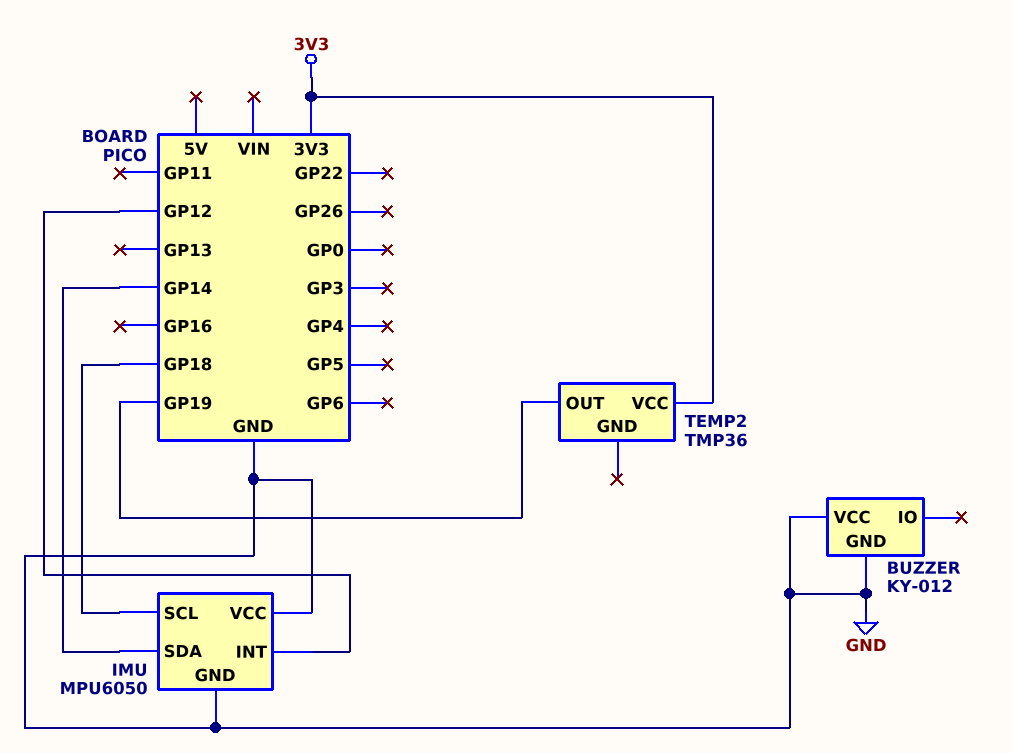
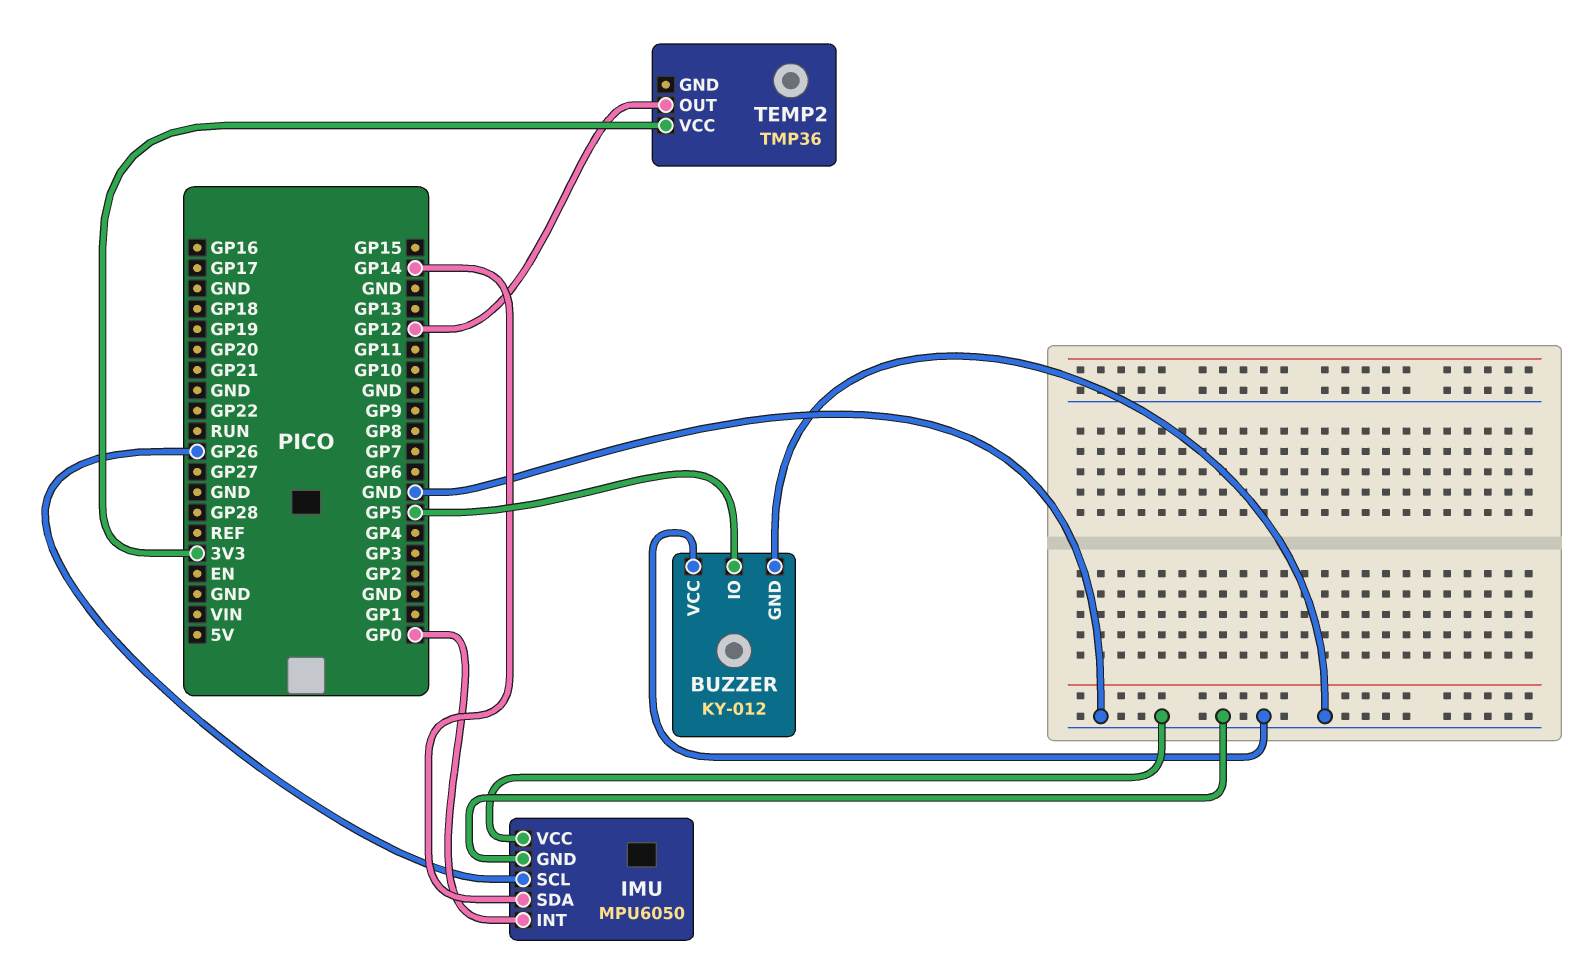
BUZZER pin IO: none -> GP5
IMU pin INT: GP12 -> GP0
IMU pin SCL: GP18 -> GP26
TEMP2 pin OUT: GP19 -> GP12

